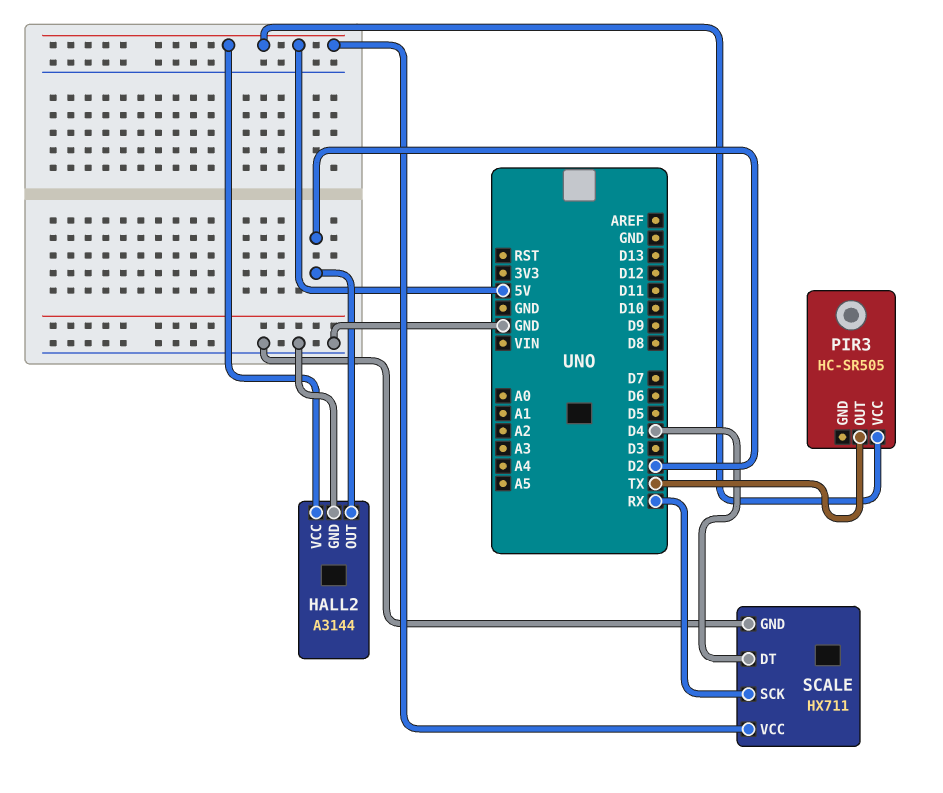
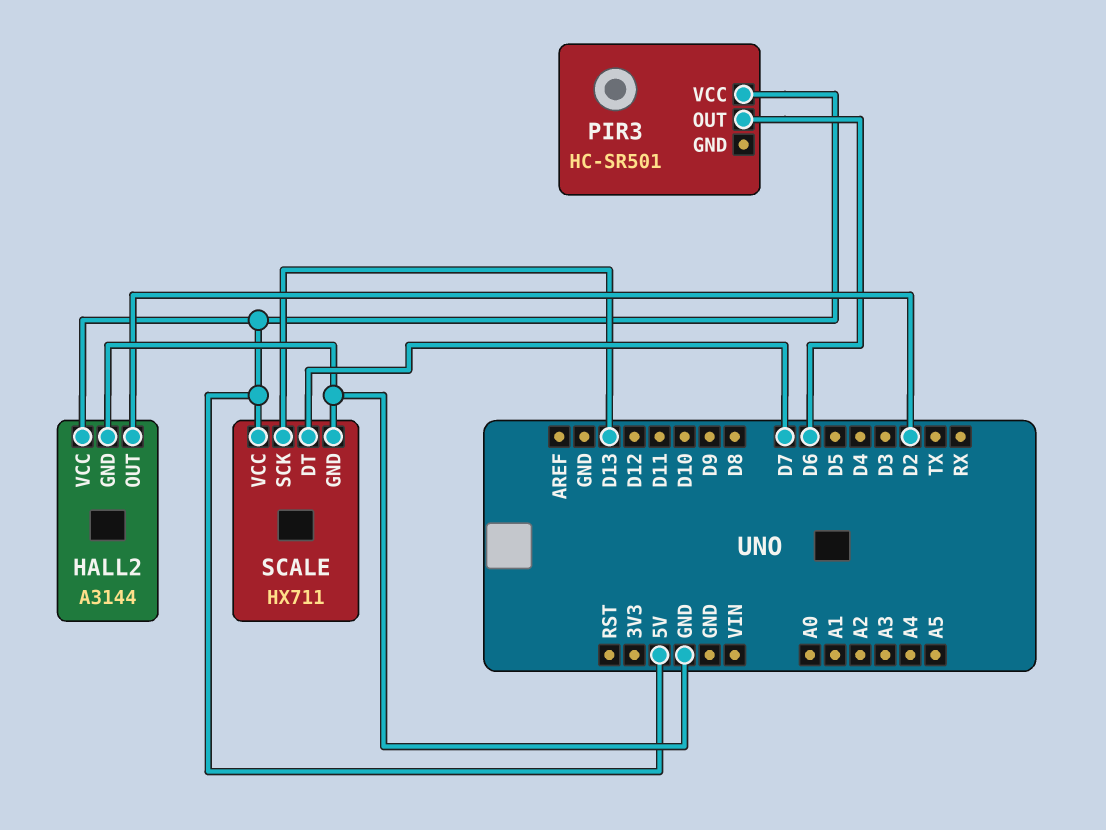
PIR3: HC-SR505 -> HC-SR501
PIR3 pin OUT: TX -> D6
SCALE pin DT: D4 -> D7
SCALE pin SCK: RX -> D13

